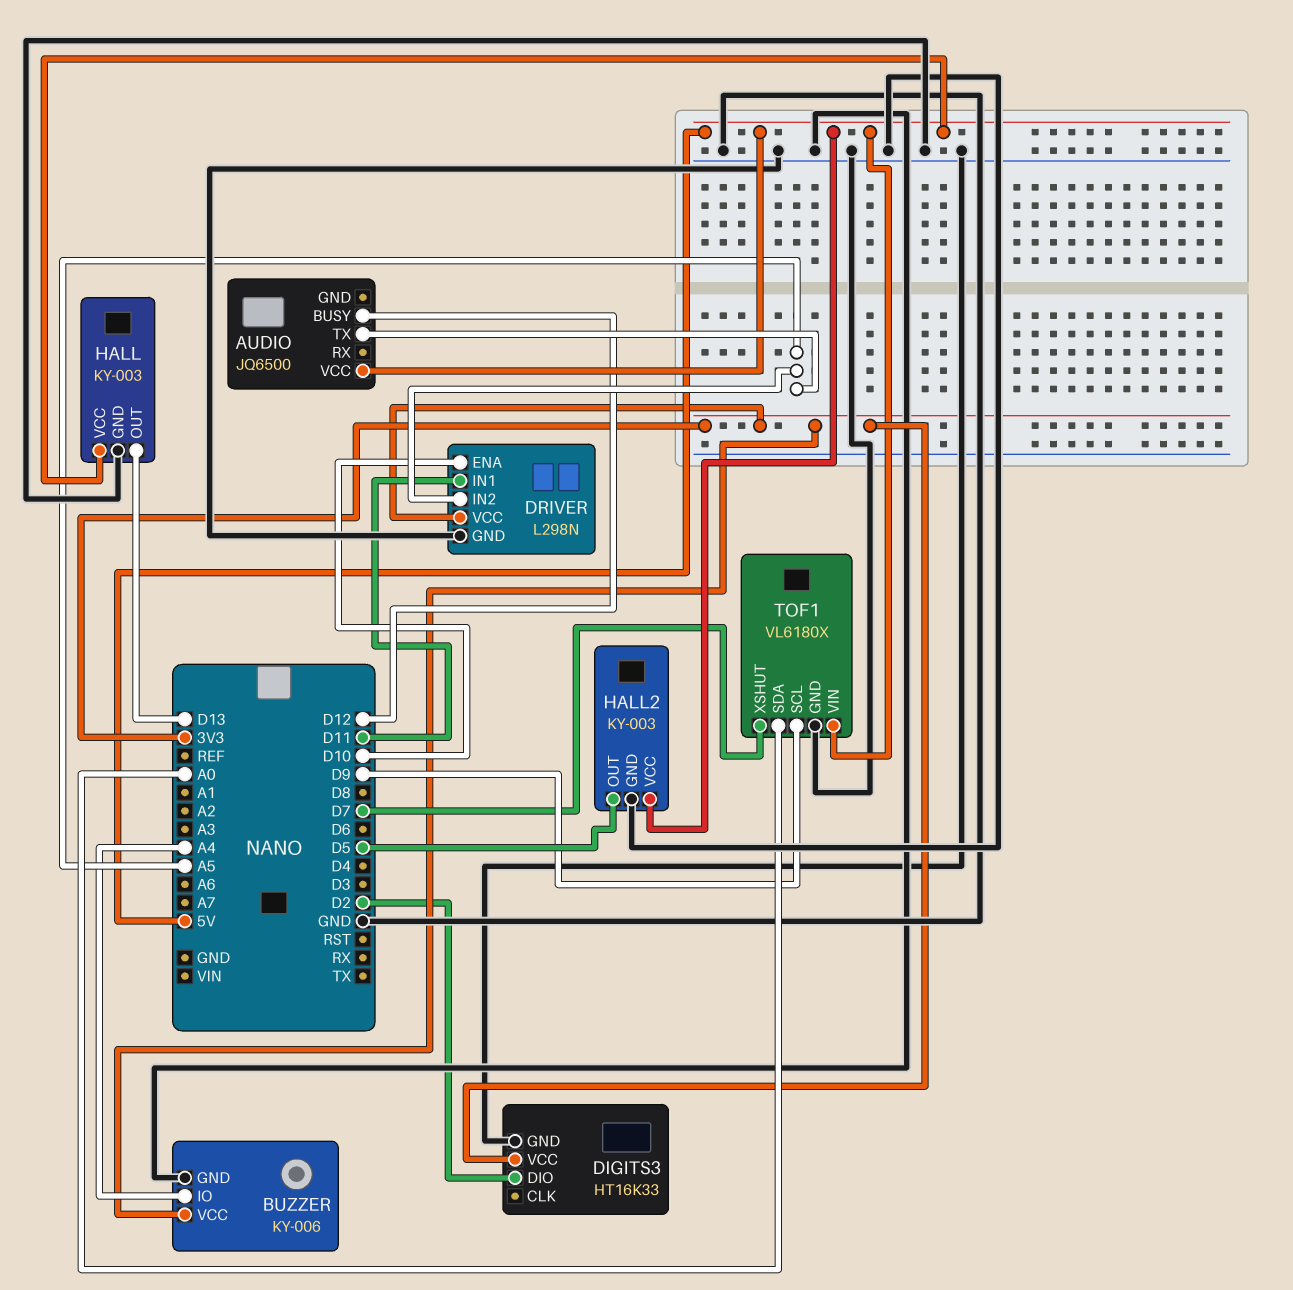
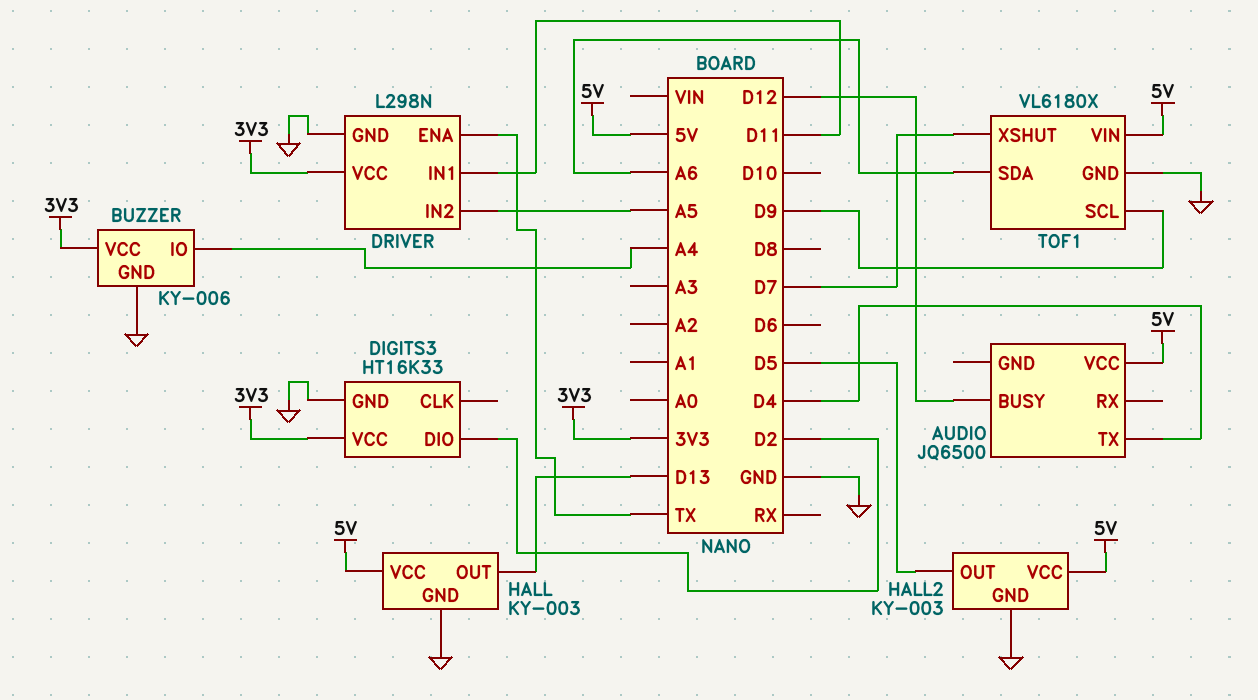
AUDIO pin TX: A5 -> D4
DRIVER pin ENA: D10 -> TX
TOF1 pin SDA: A0 -> A6

